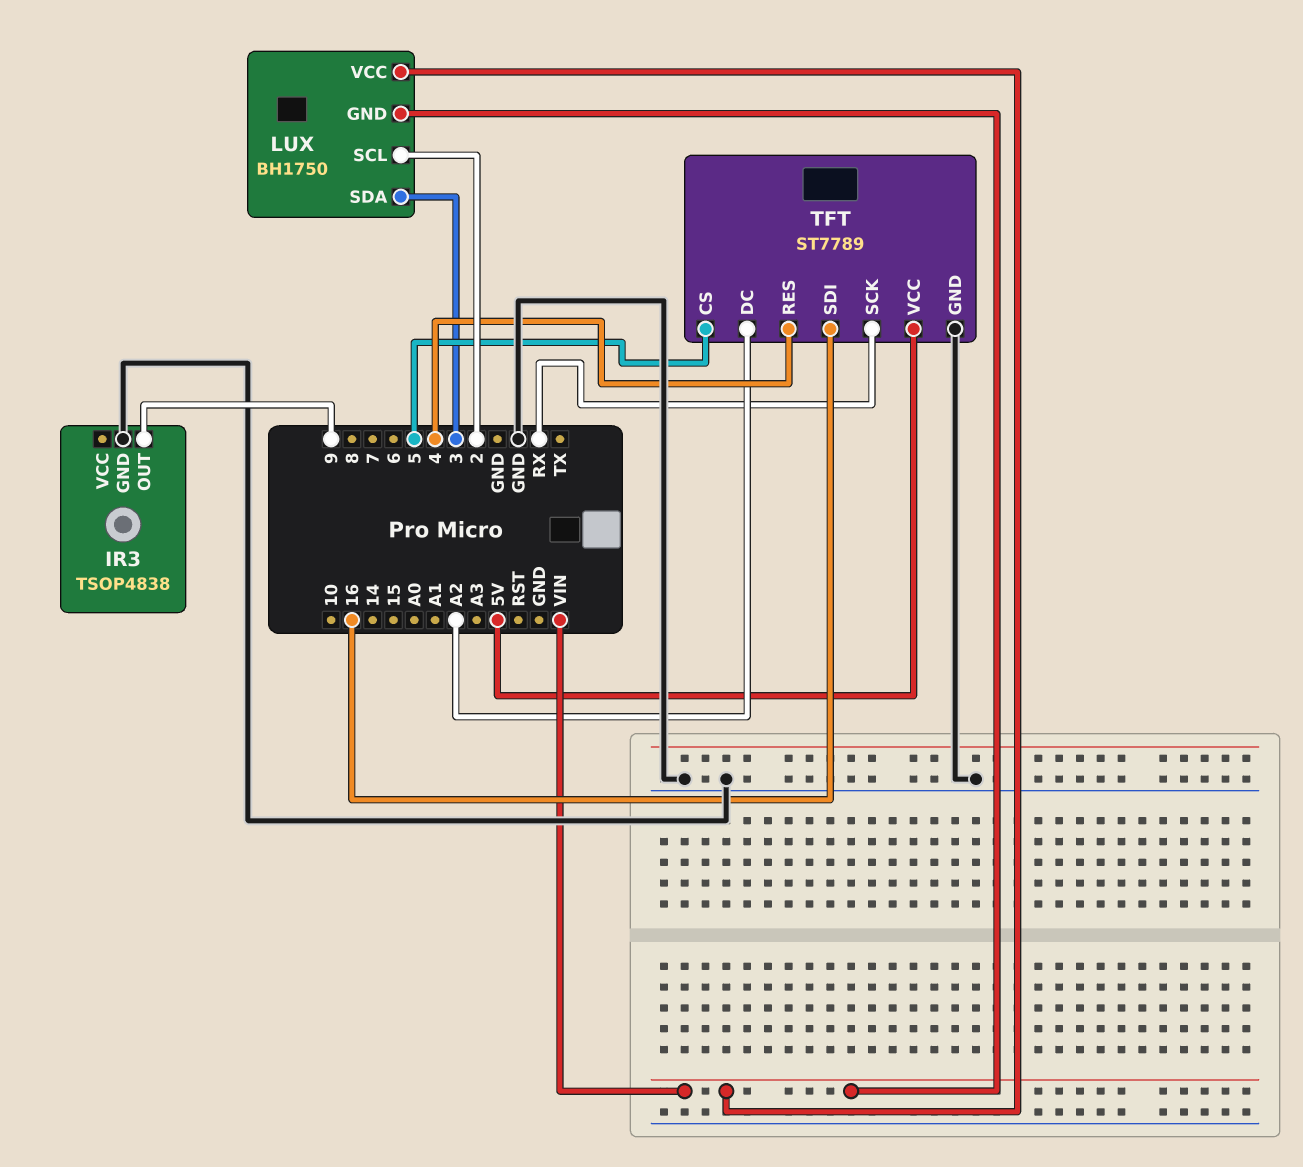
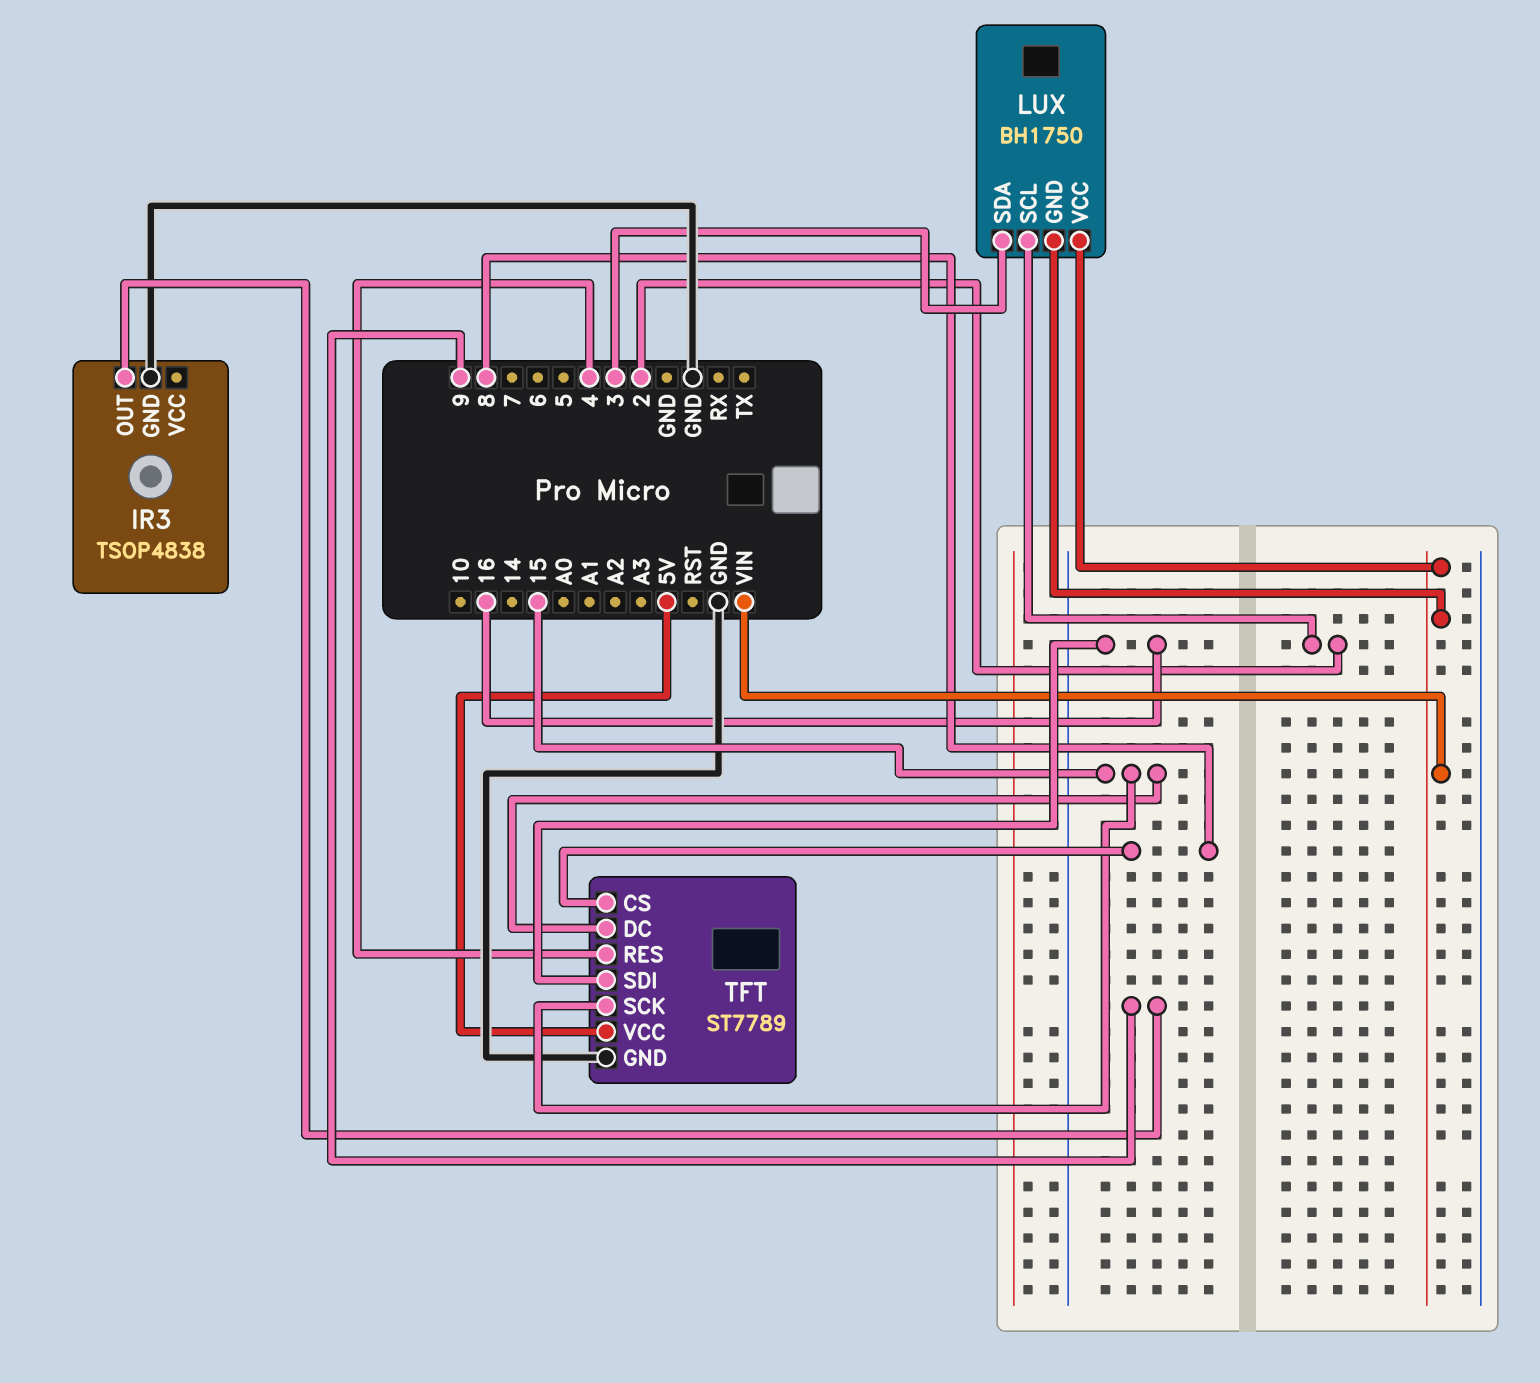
TFT pin CS: 5 -> 8
TFT pin DC: A2 -> 15
TFT pin SCK: RX -> 15

